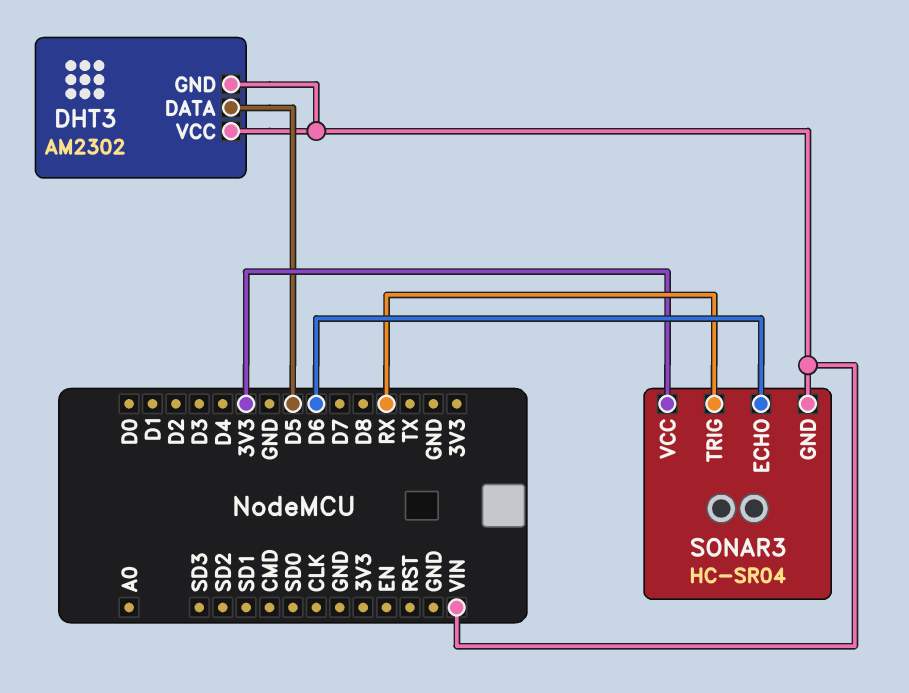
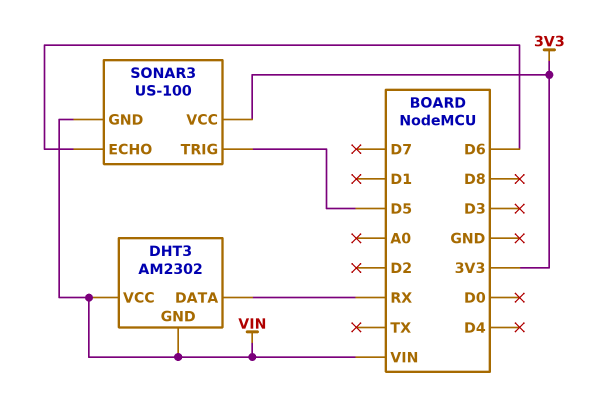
DHT3 pin DATA: D5 -> RX
SONAR3: HC-SR04 -> US-100
SONAR3 pin TRIG: RX -> D5

